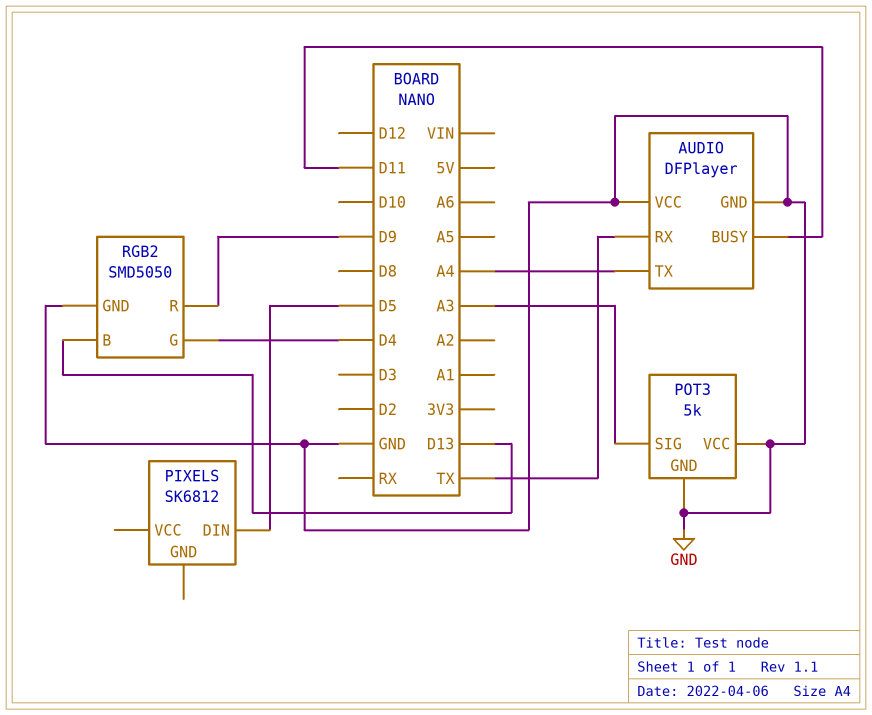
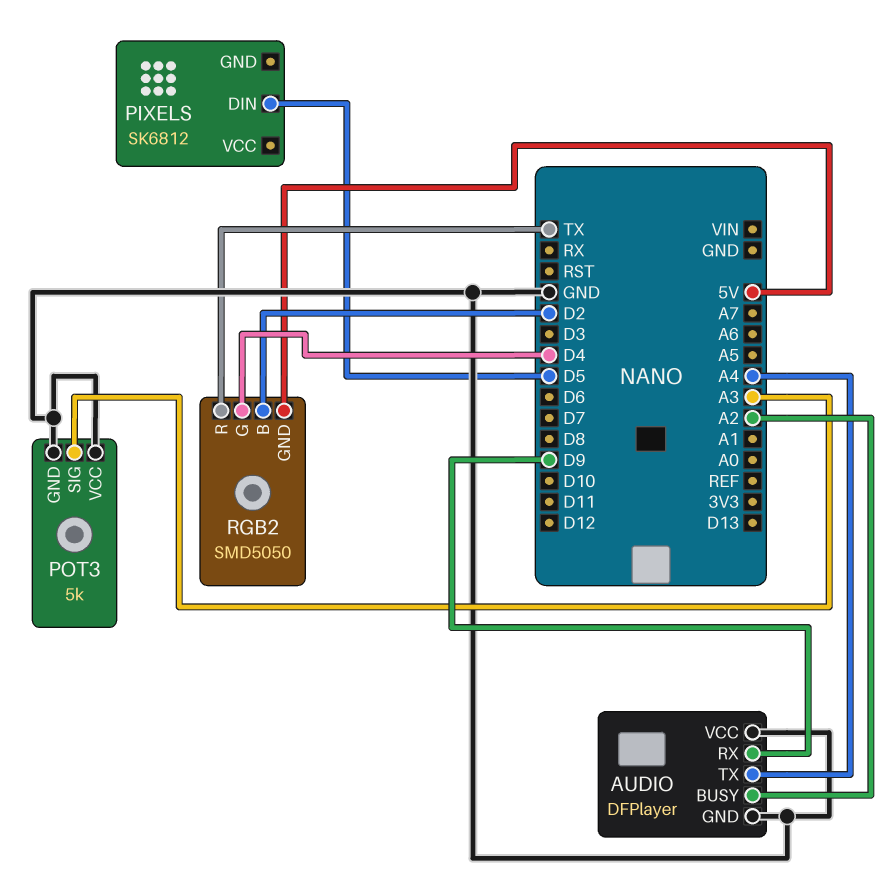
AUDIO pin BUSY: D11 -> A2
AUDIO pin RX: TX -> D9
RGB2 pin B: D13 -> D2
RGB2 pin GND: GND -> 5V
RGB2 pin R: D9 -> TX

